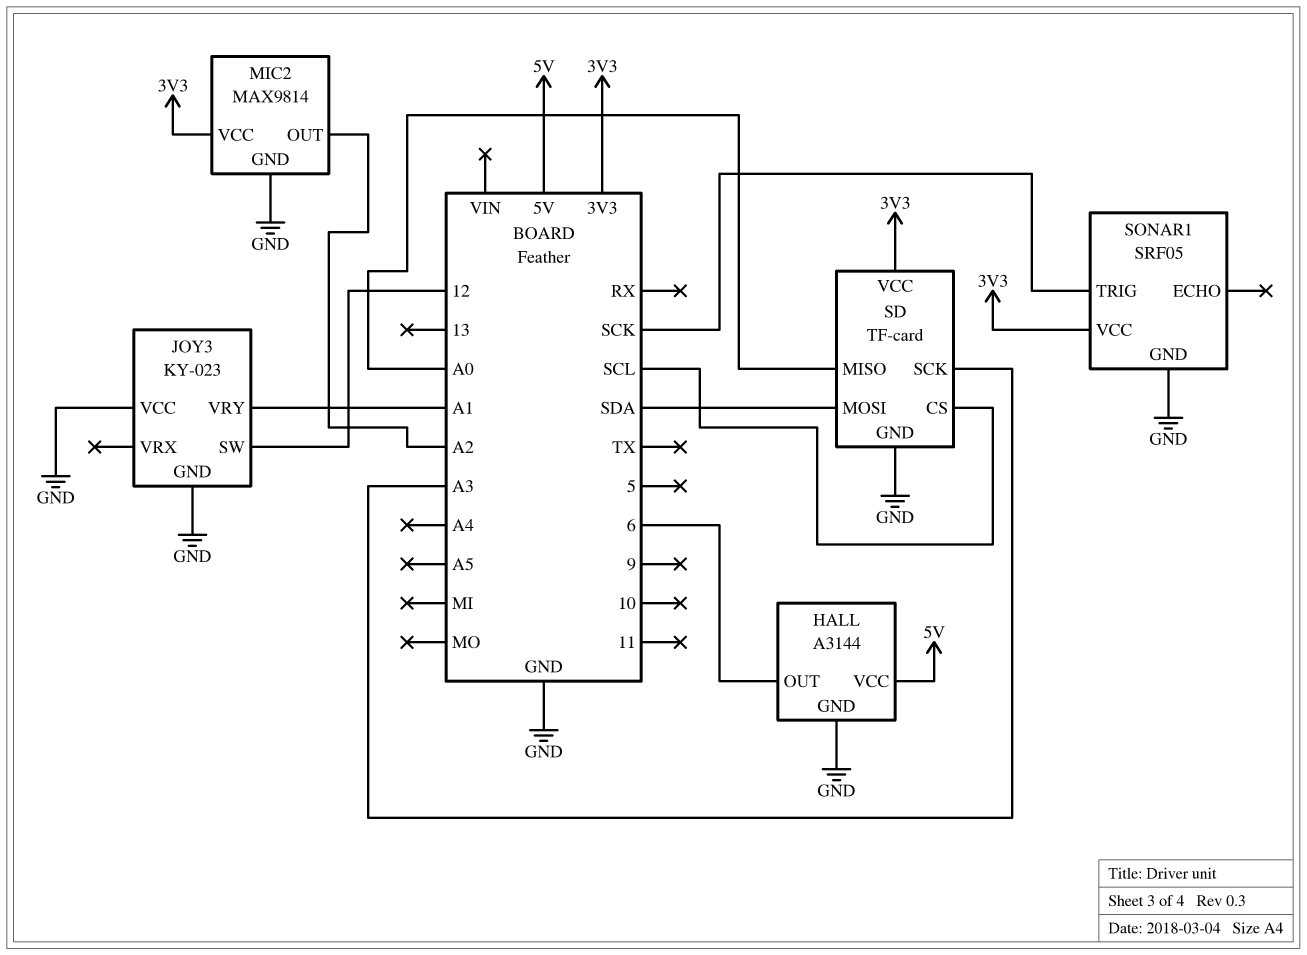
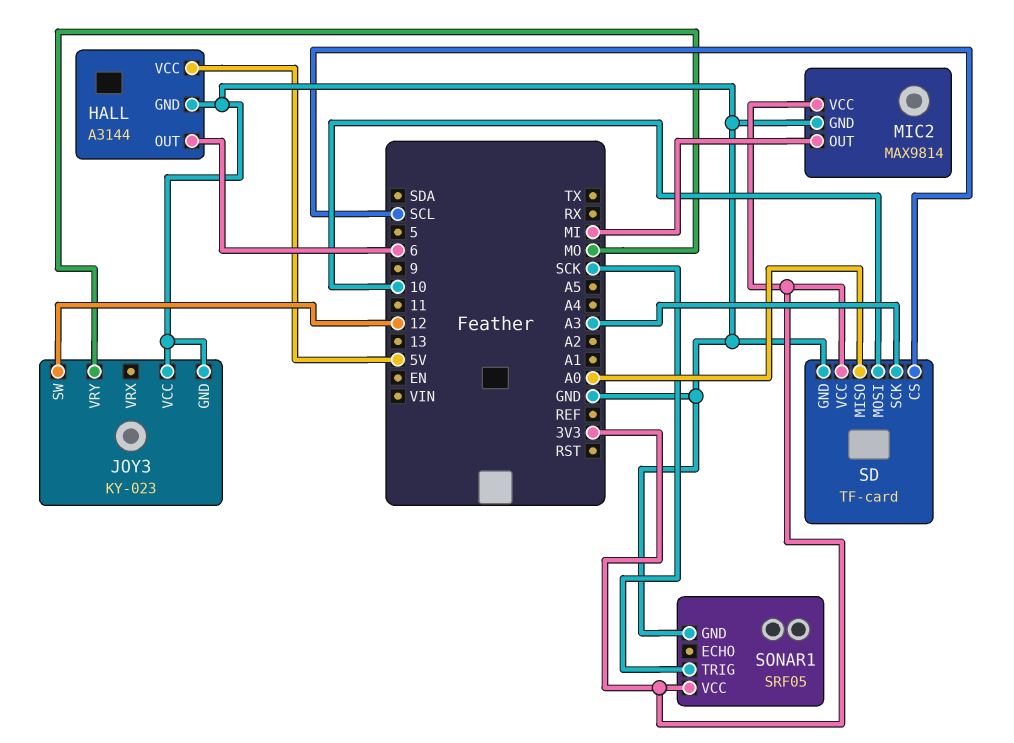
JOY3 pin VRY: A1 -> MO
MIC2 pin OUT: A2 -> MI
SD pin MOSI: SDA -> 10

